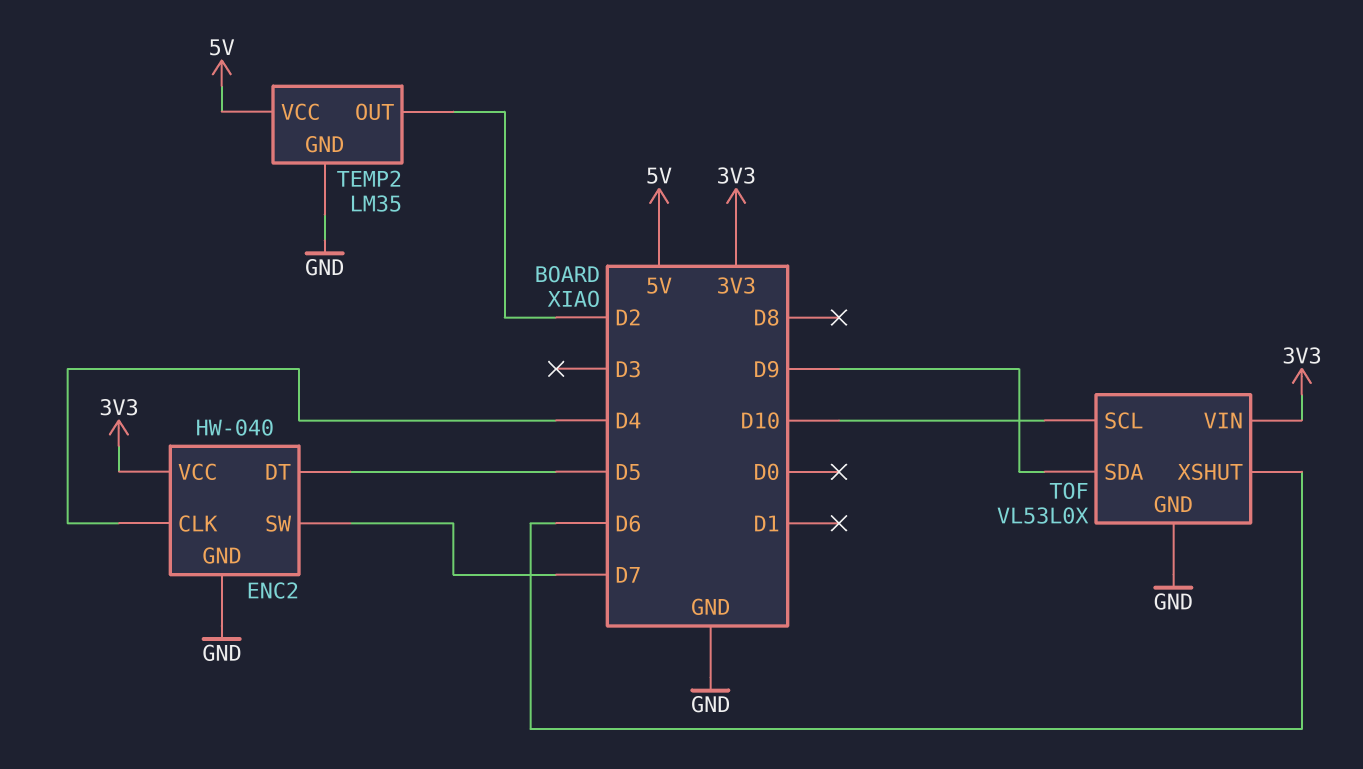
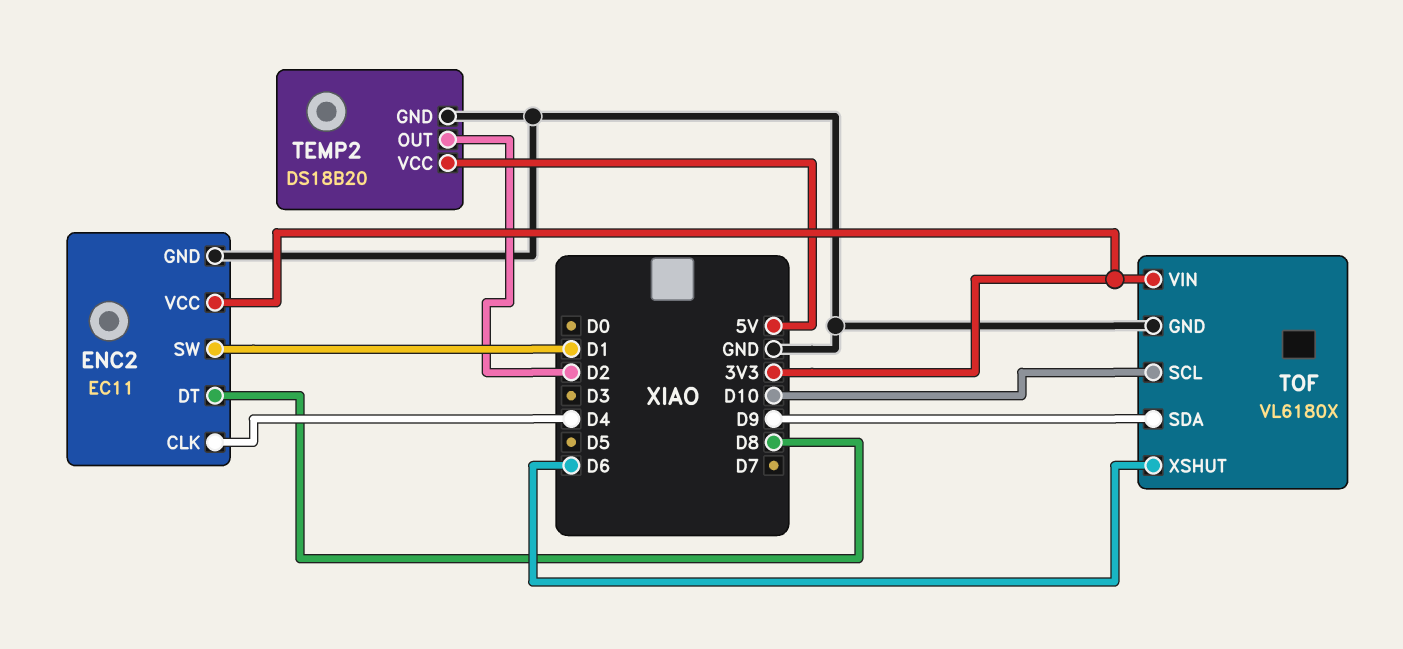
ENC2: HW-040 -> EC11
ENC2 pin DT: D5 -> D8
ENC2 pin SW: D7 -> D1
TEMP2: LM35 -> DS18B20
TOF: VL53L0X -> VL6180X

